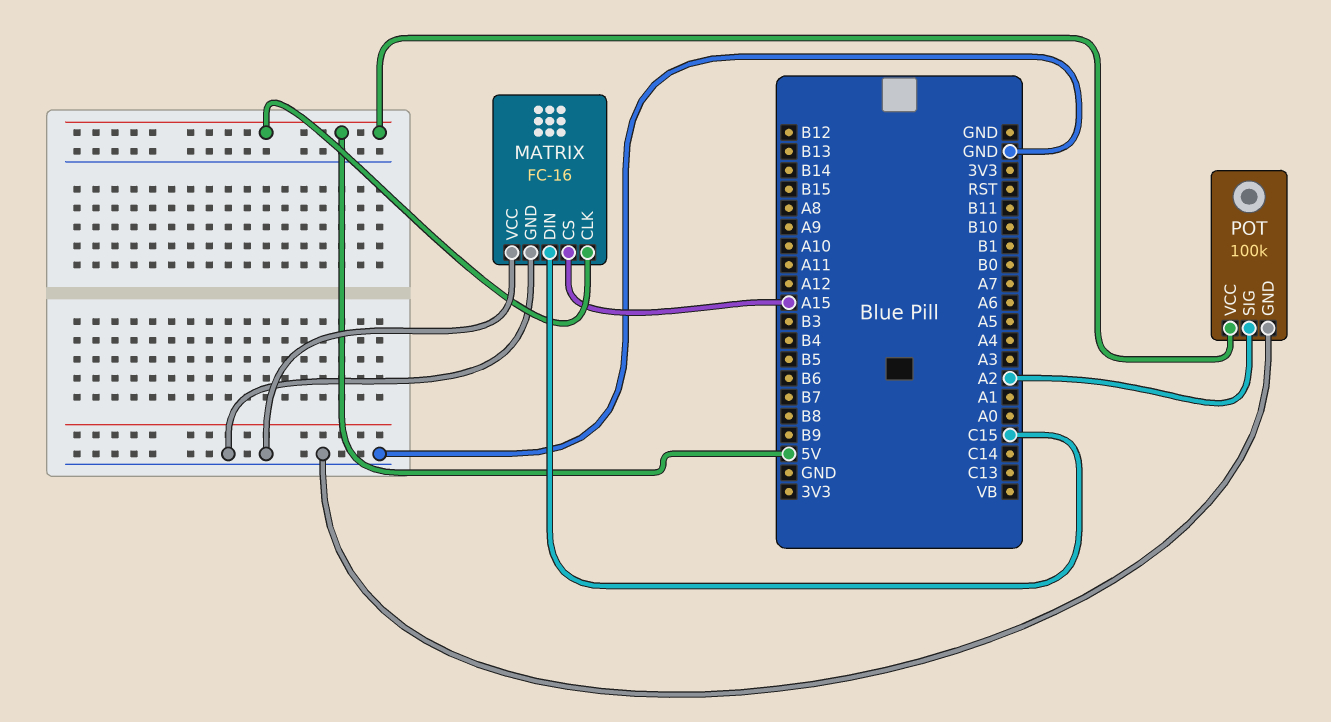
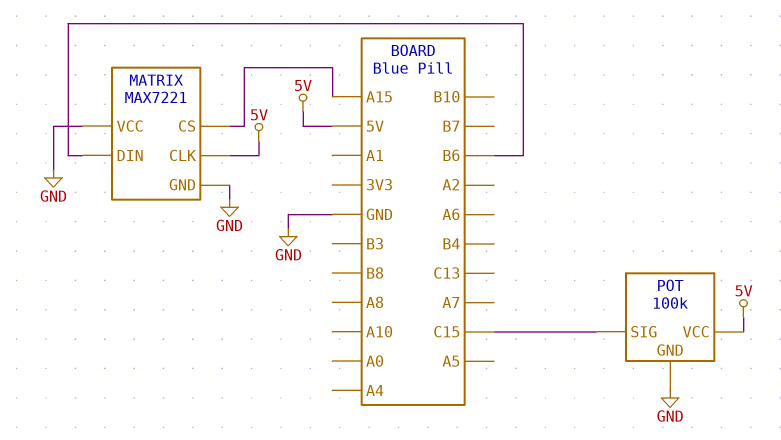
MATRIX: FC-16 -> MAX7221
MATRIX pin DIN: C15 -> B6
POT pin SIG: A2 -> C15

